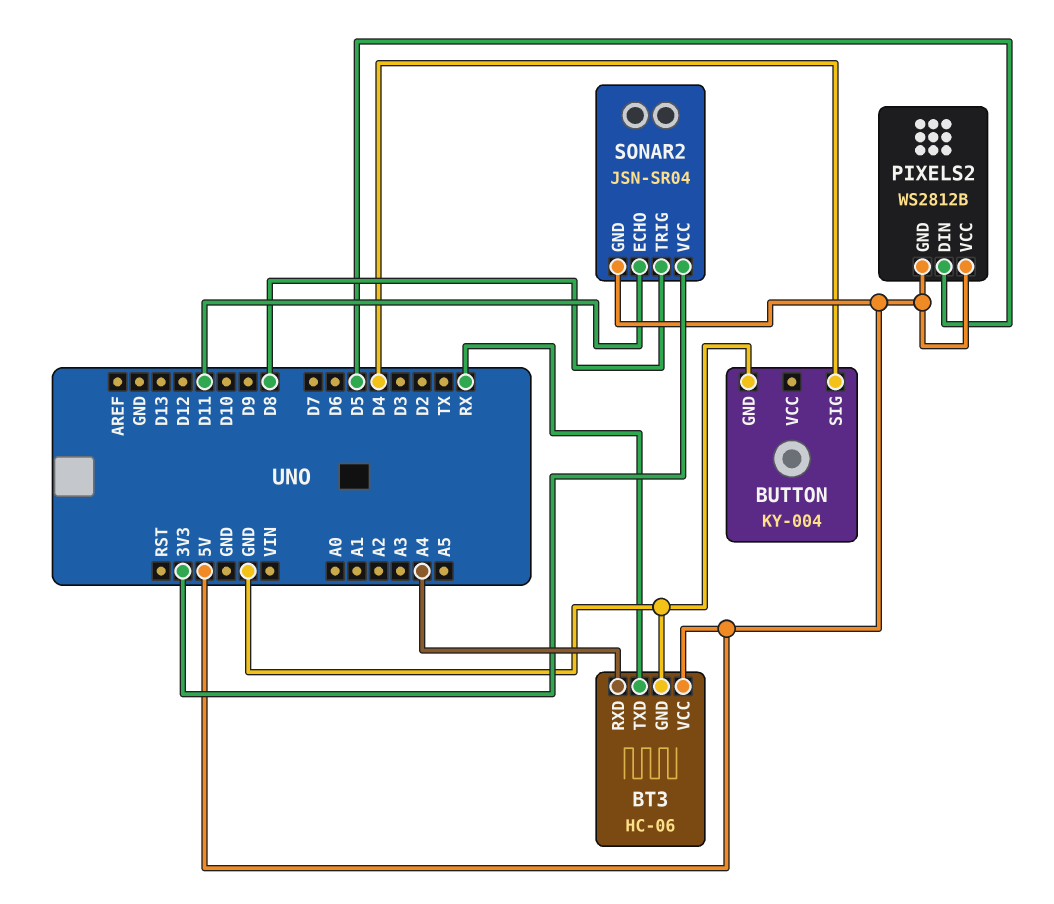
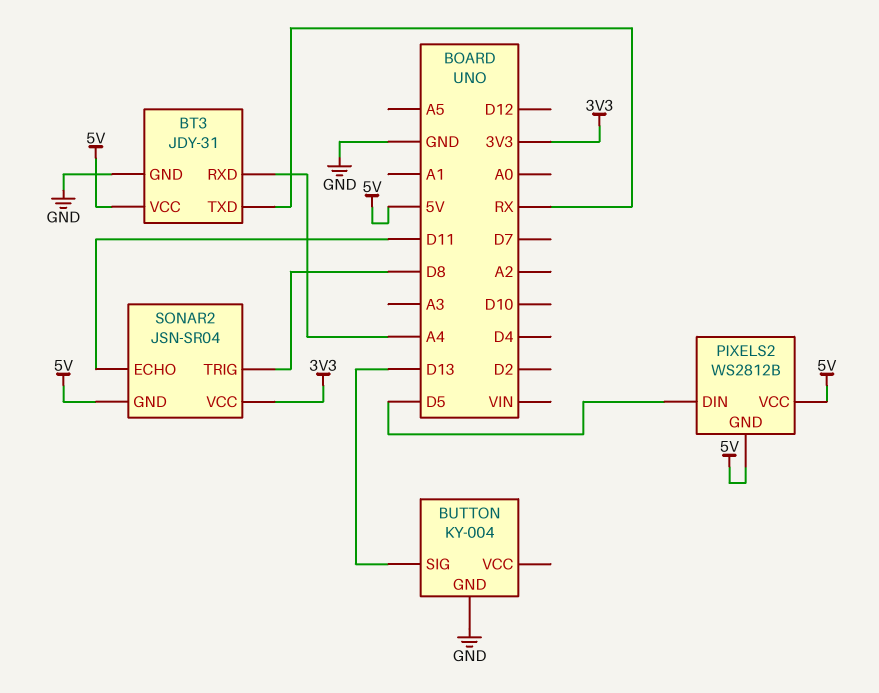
BT3: HC-06 -> JDY-31
BUTTON pin SIG: D4 -> D13

